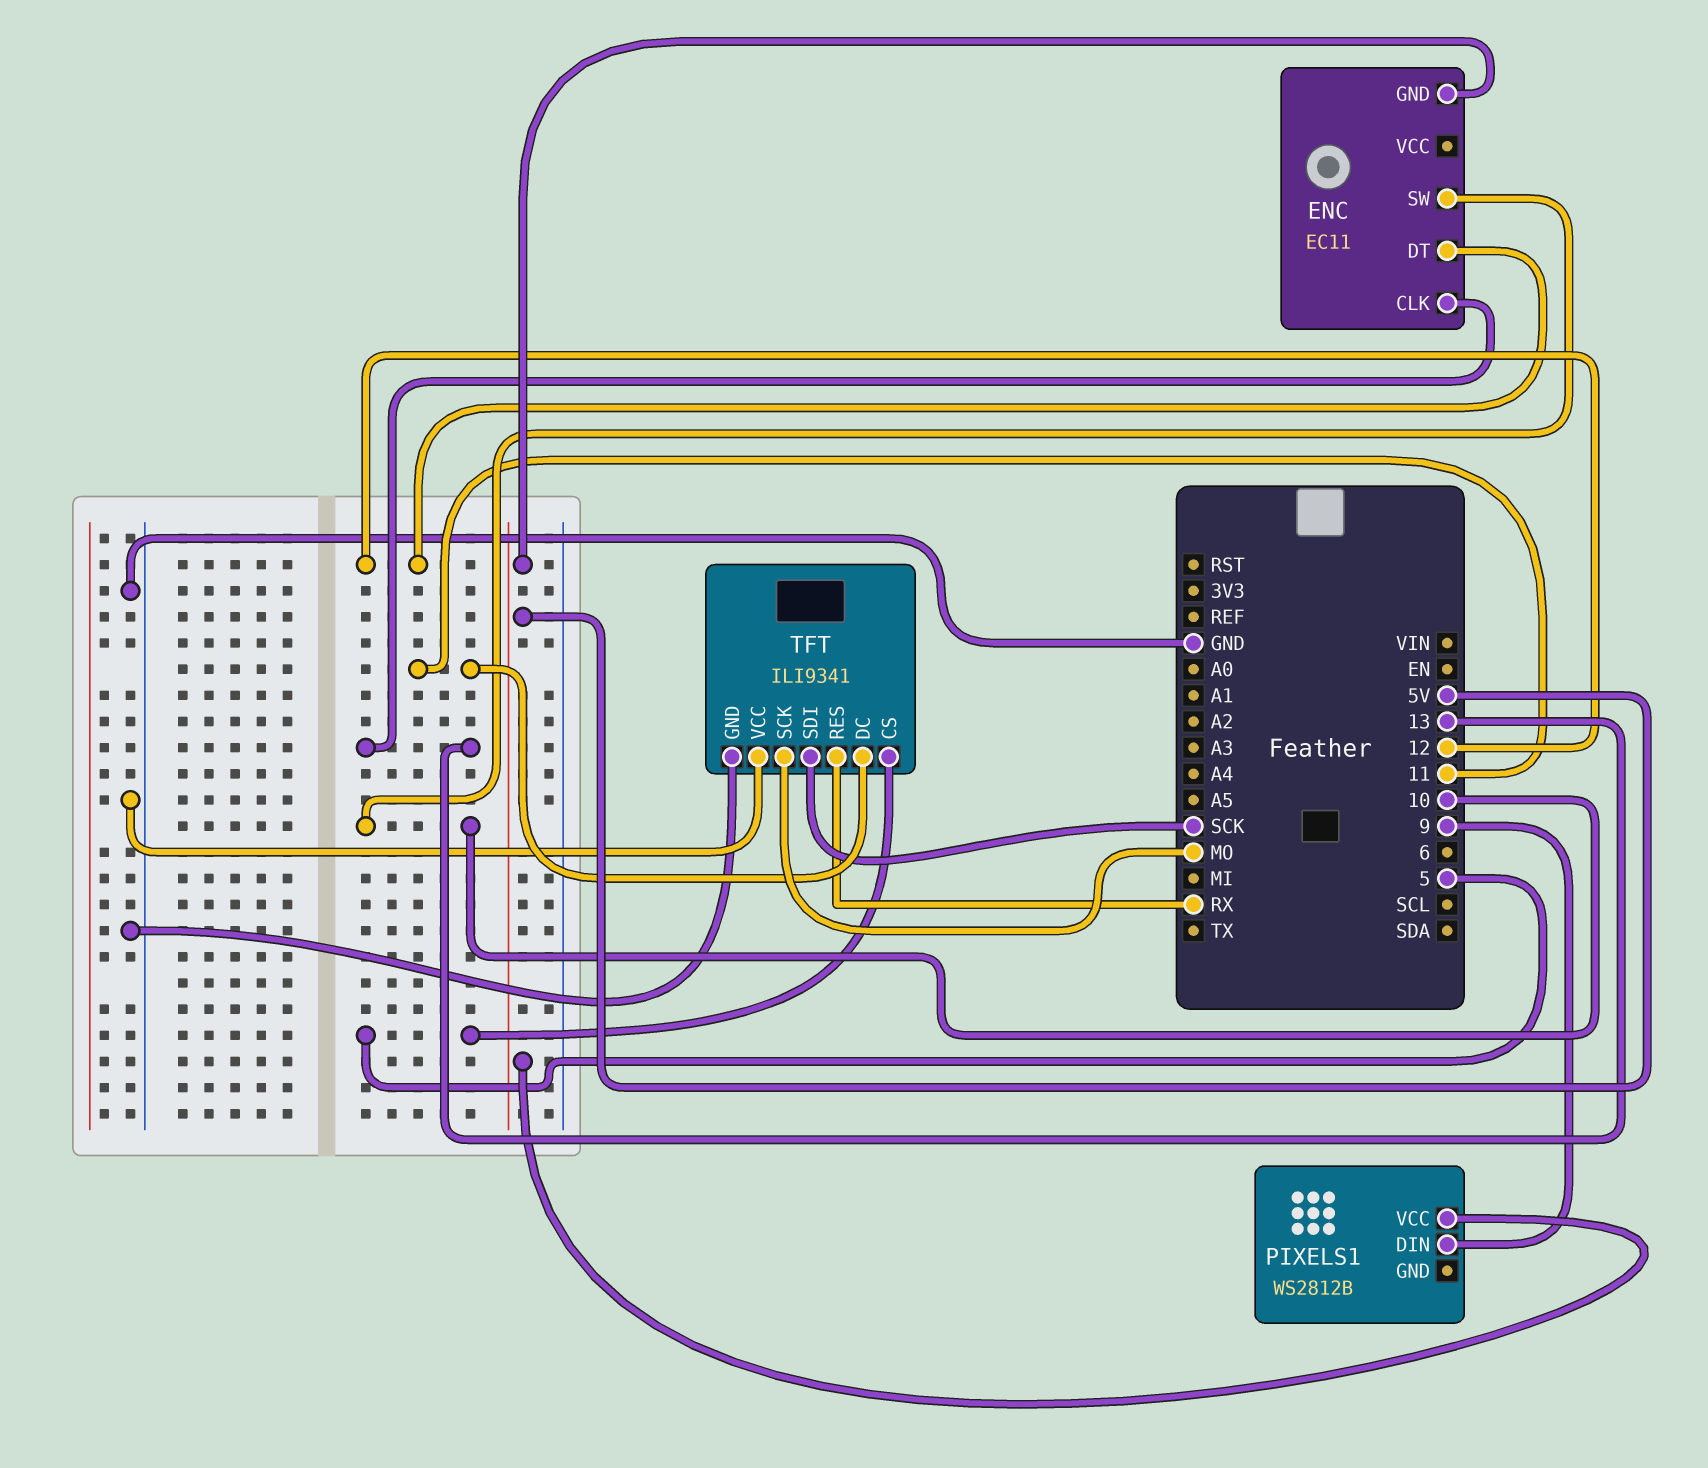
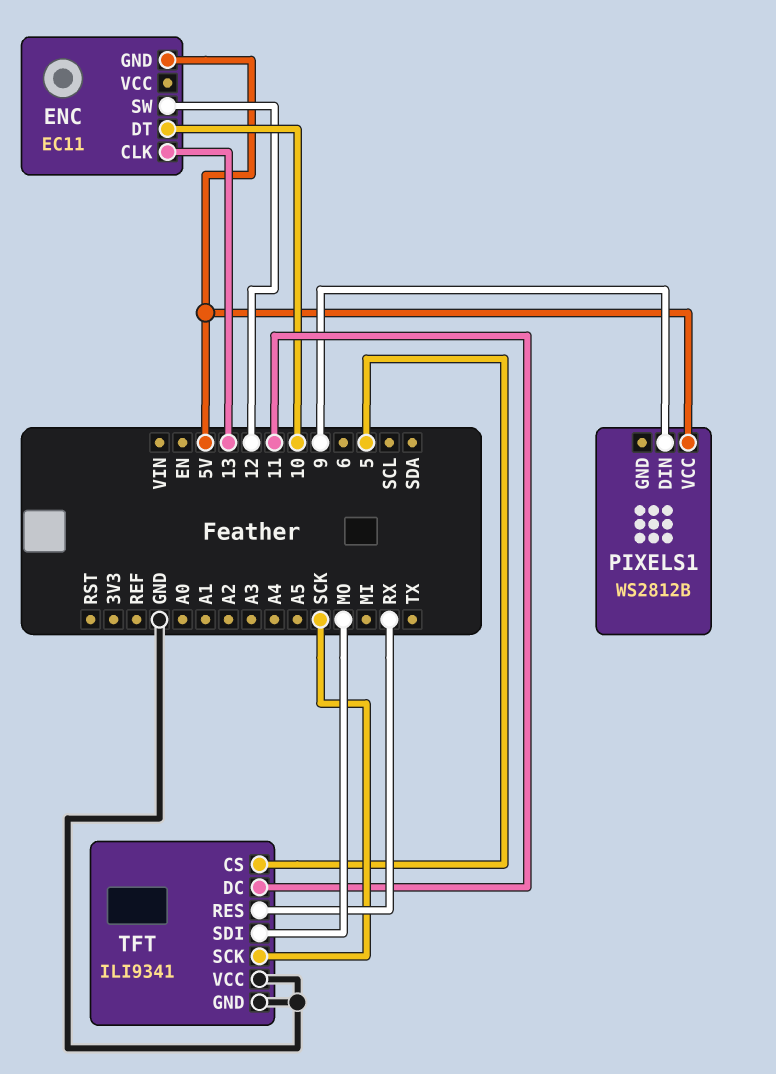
ENC pin DT: 12 -> 10
ENC pin SW: 10 -> 12
TFT pin SCK: MO -> SCK
TFT pin SDI: SCK -> MO

